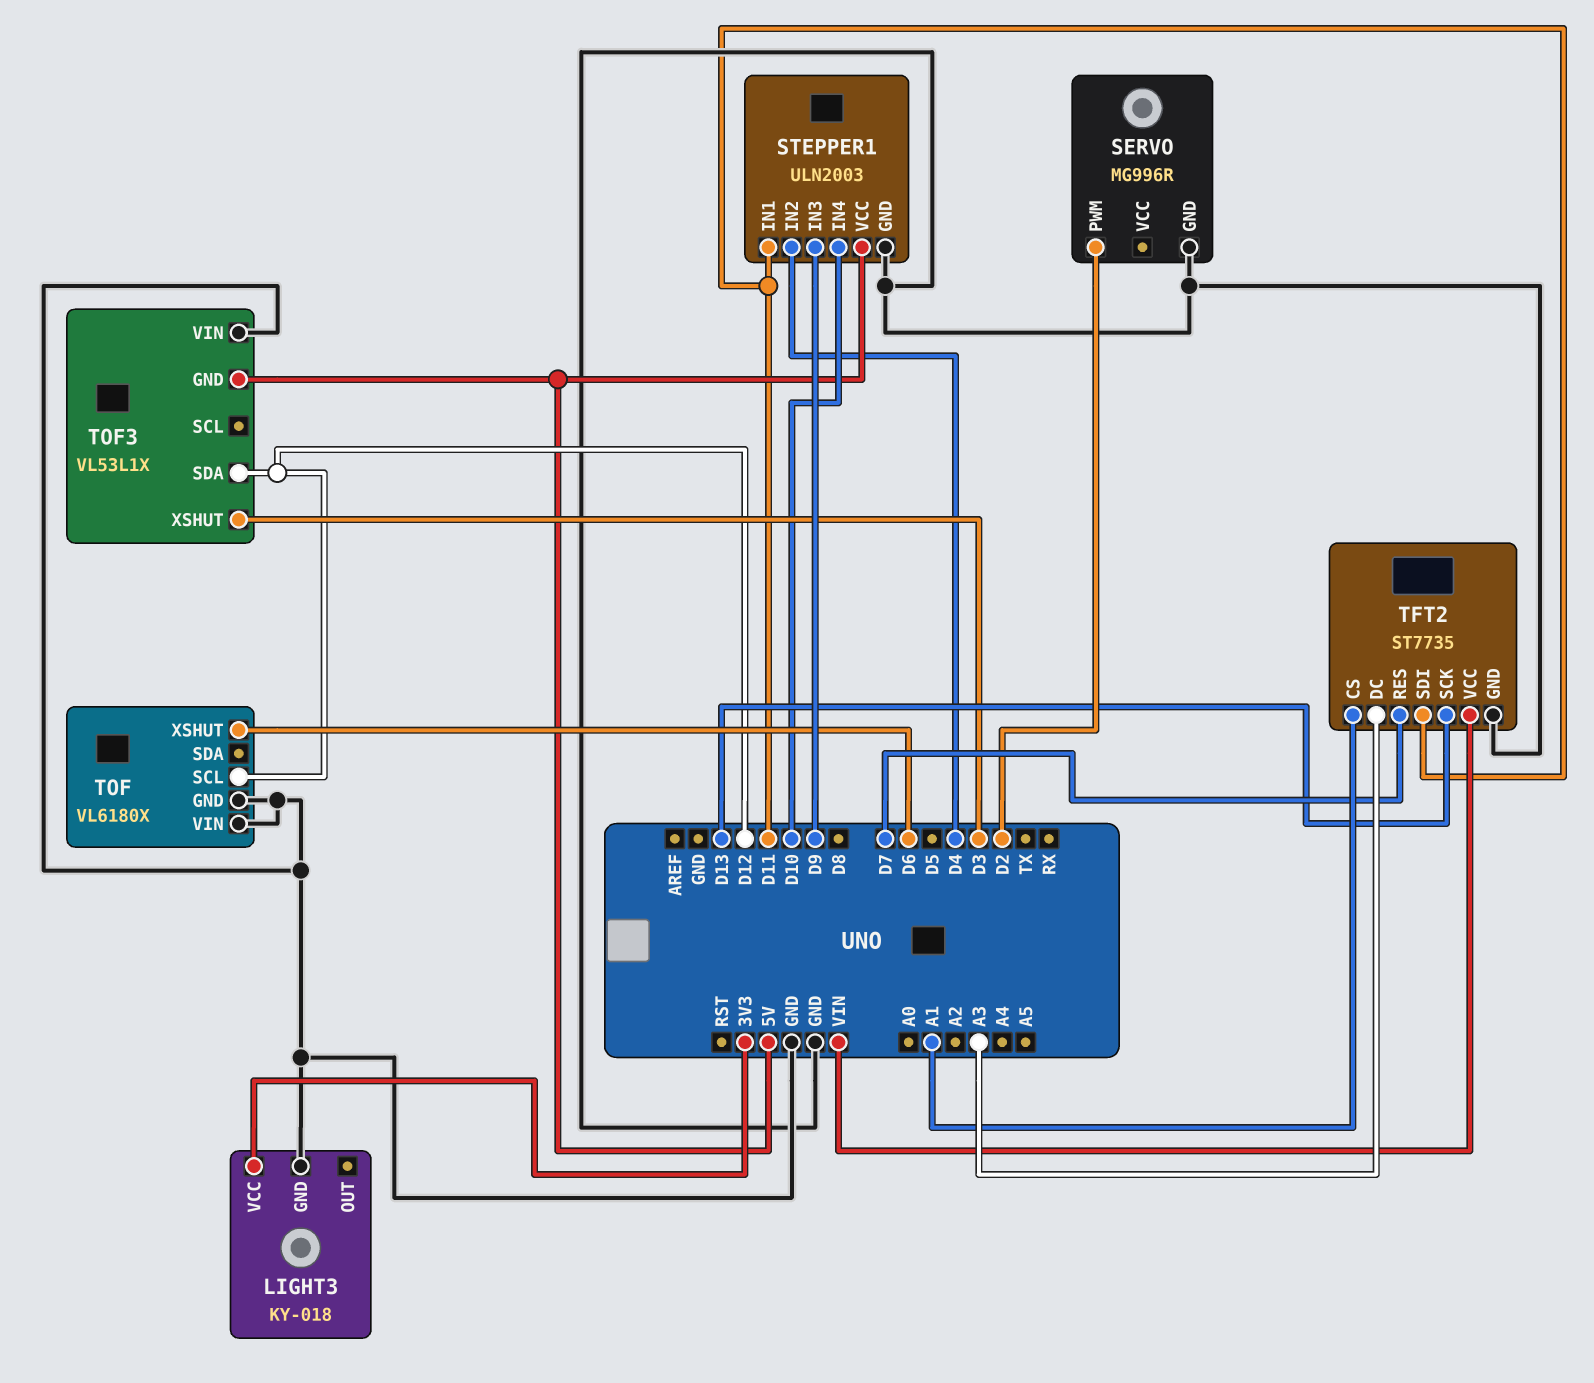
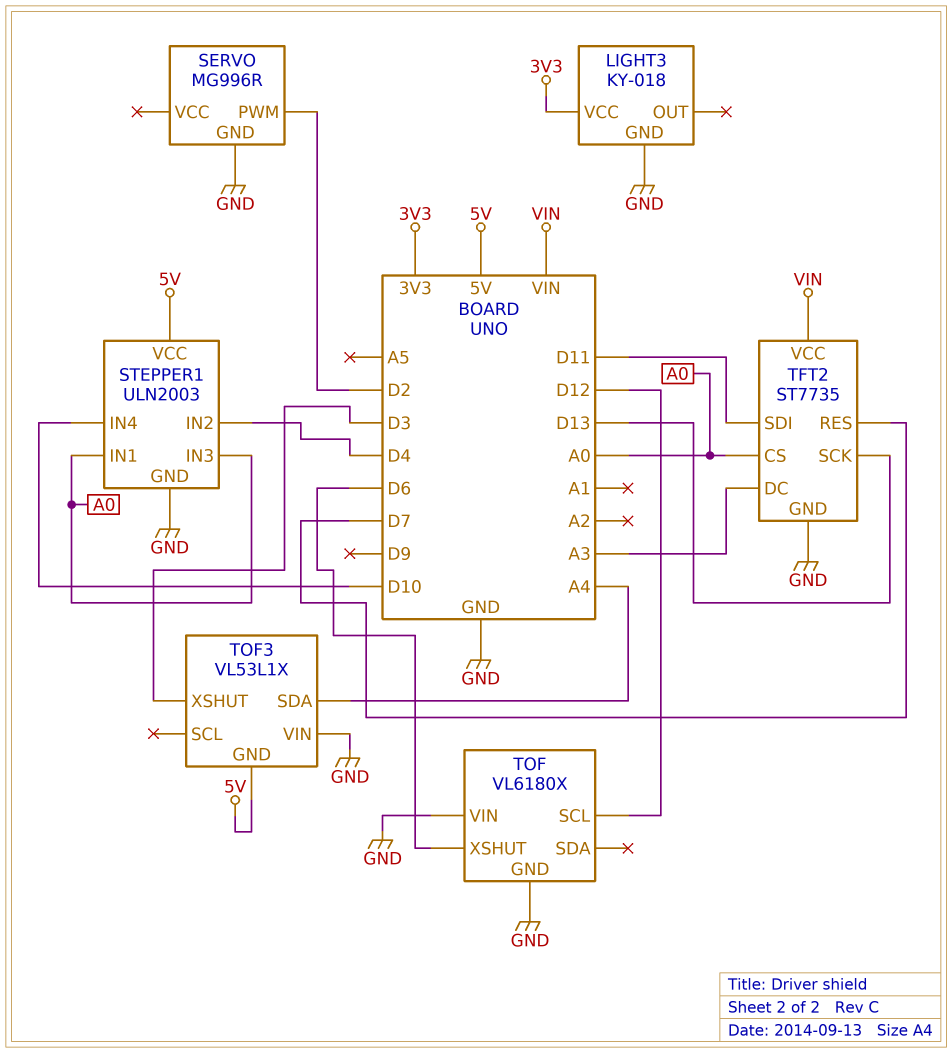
STEPPER1 pin IN1: D11 -> A0
STEPPER1 pin IN3: D9 -> A0
TFT2 pin CS: A1 -> A0
TOF3 pin SDA: D12 -> A4

